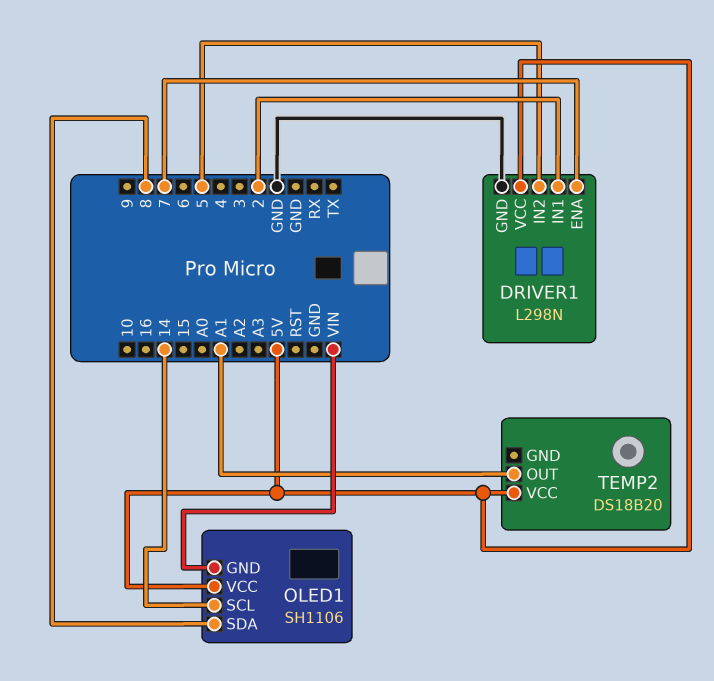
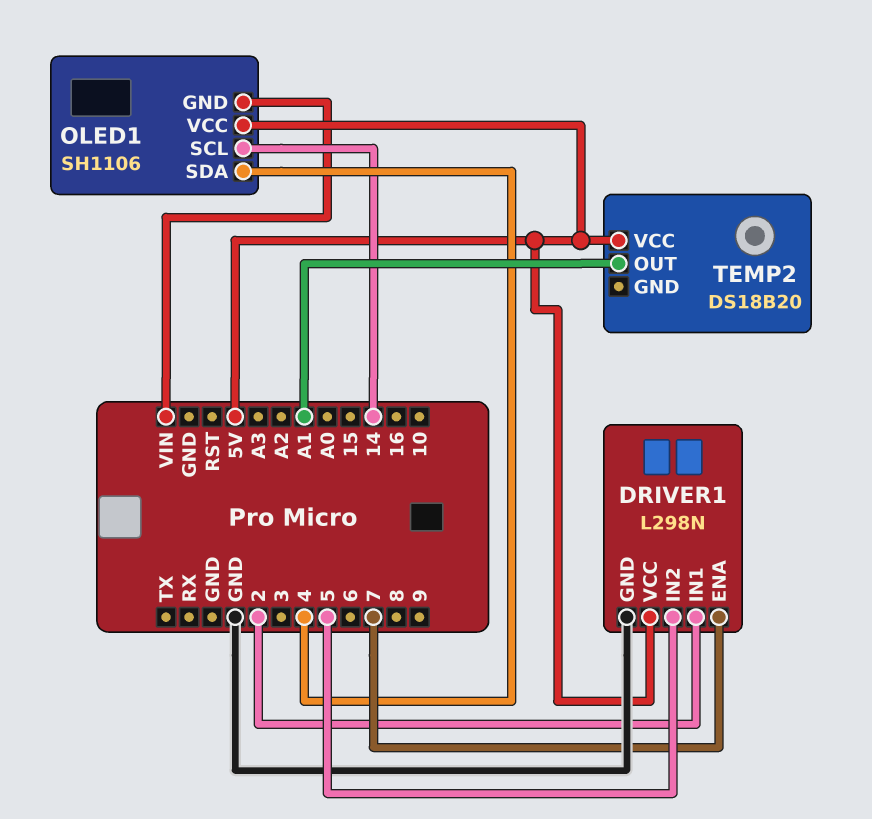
OLED1 pin SDA: 8 -> 4

